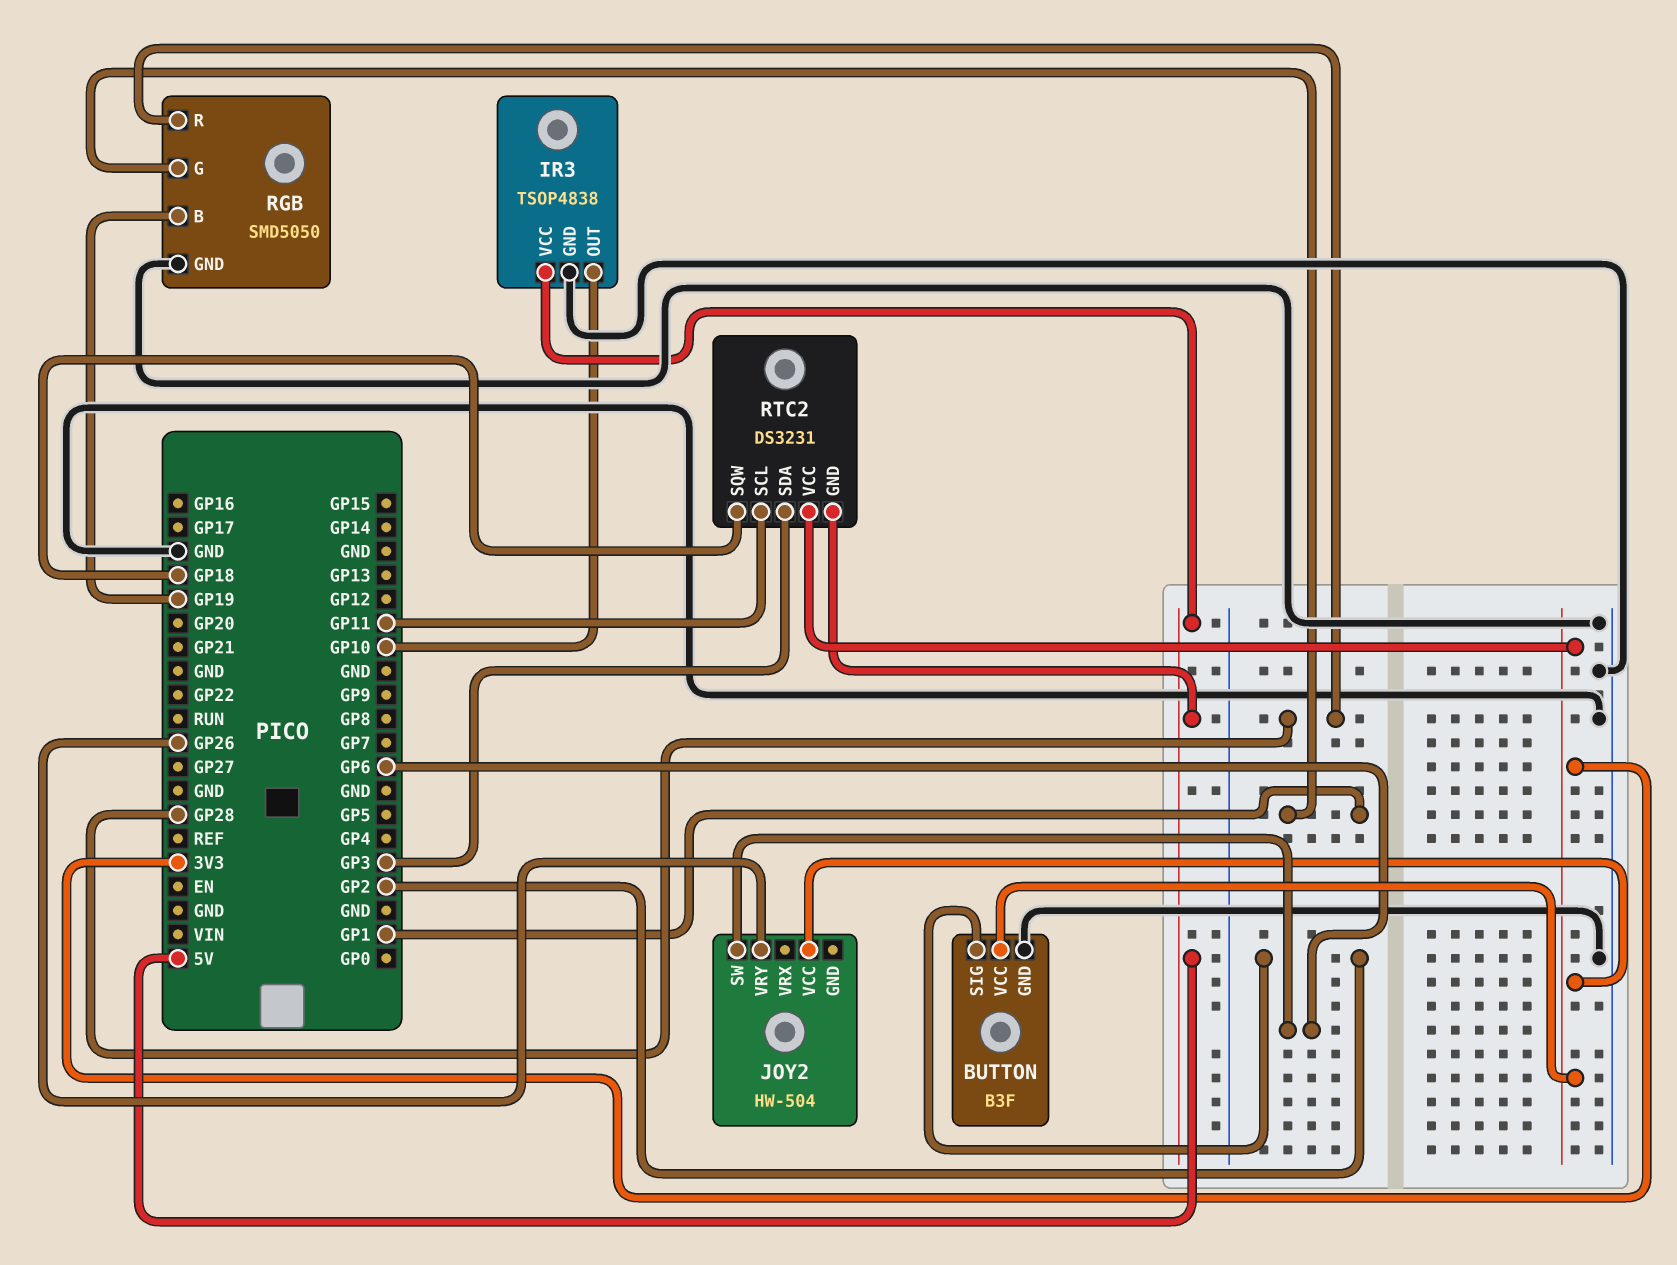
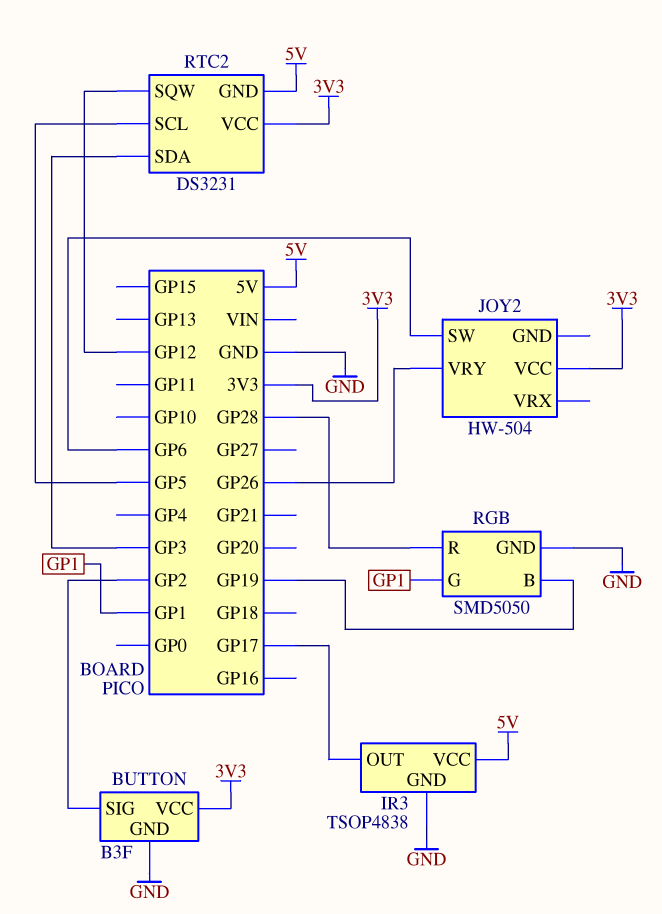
IR3 pin OUT: GP10 -> GP17
RTC2 pin SCL: GP11 -> GP5
RTC2 pin SQW: GP18 -> GP12

